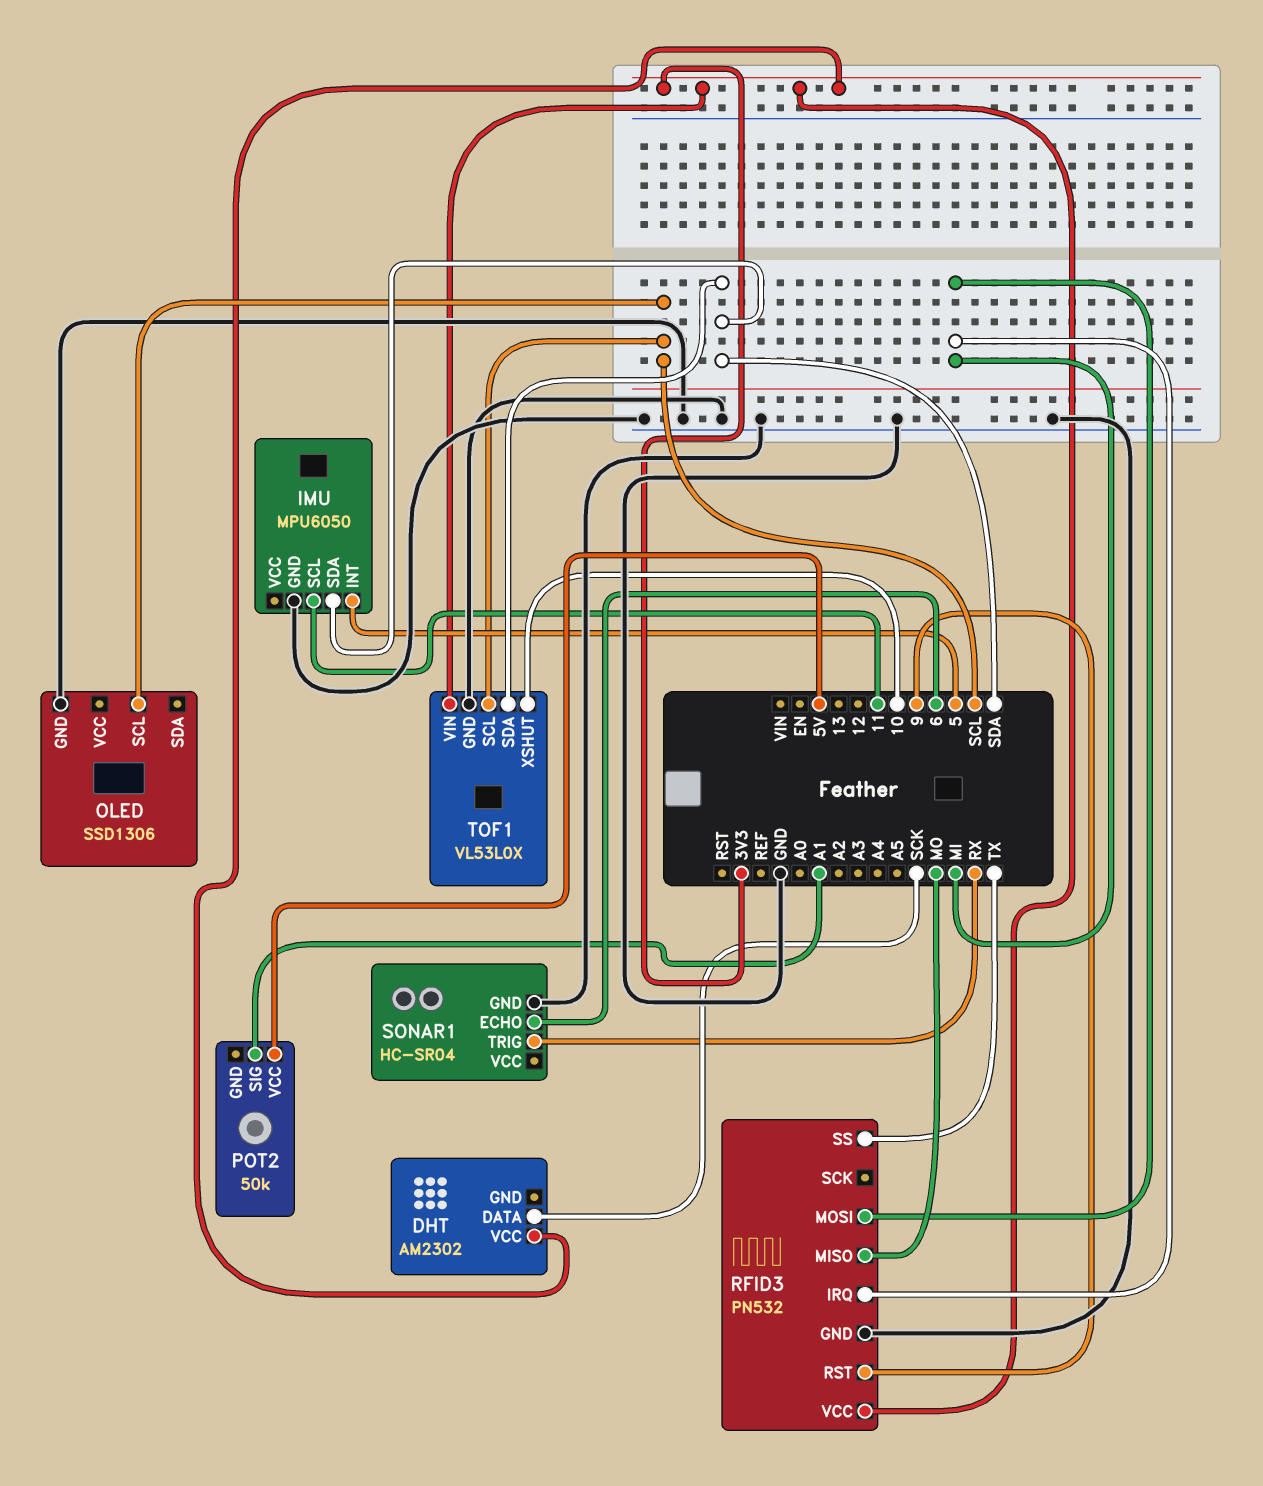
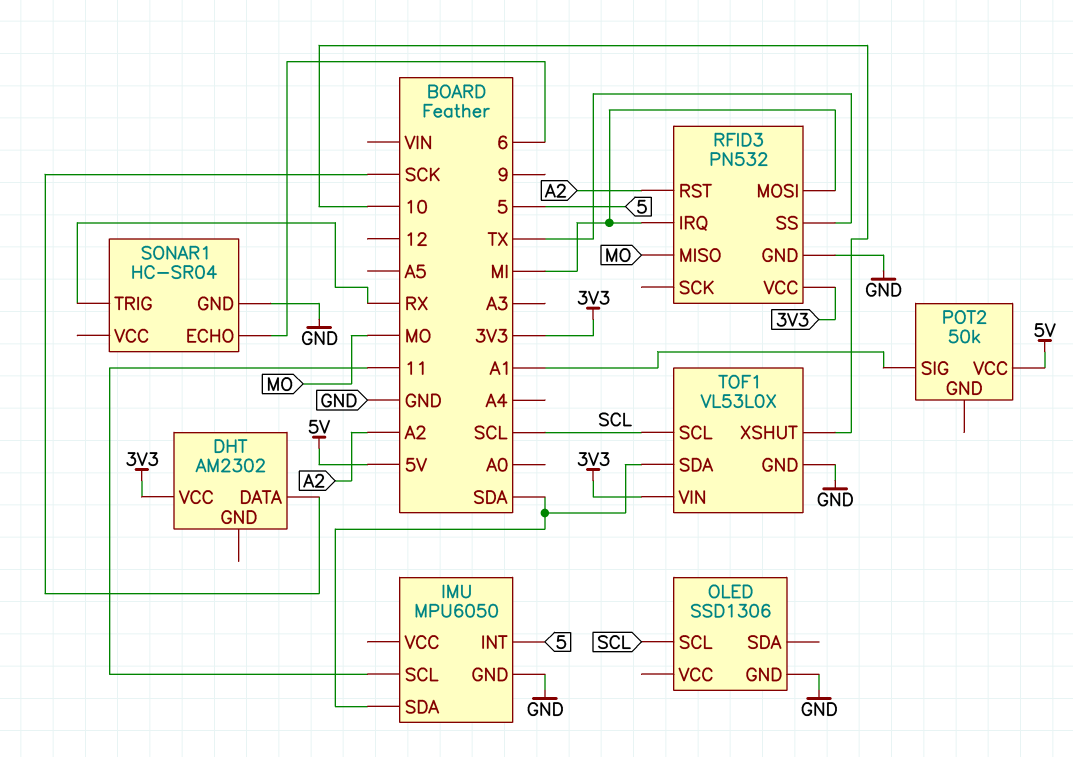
RFID3 pin RST: 9 -> A2

